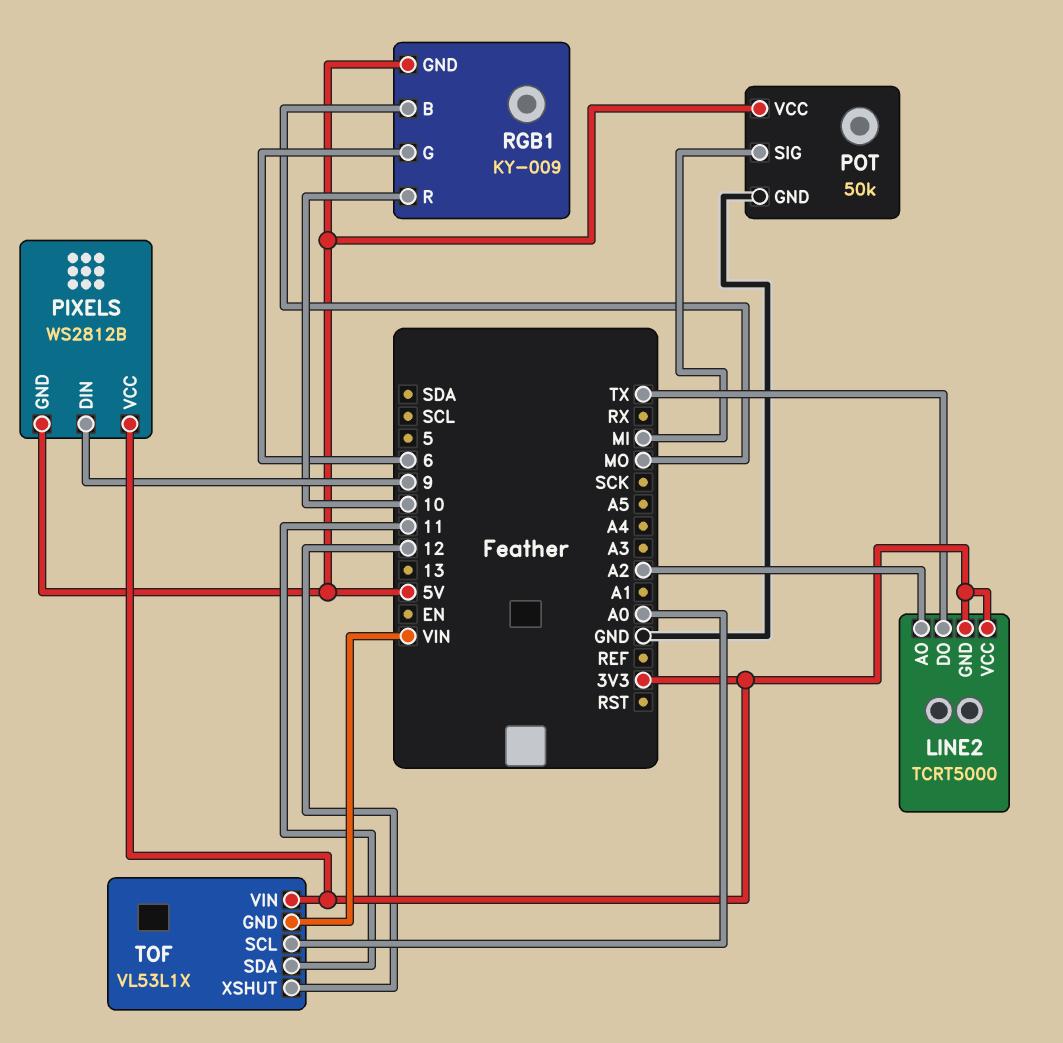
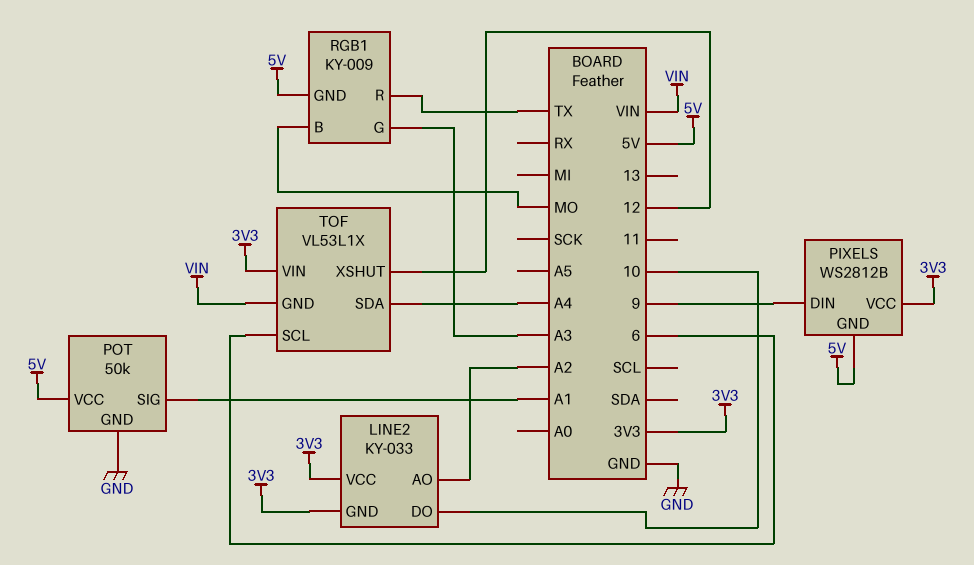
LINE2: TCRT5000 -> KY-033
LINE2 pin DO: TX -> 10
POT pin SIG: MI -> A1
RGB1 pin G: 6 -> A3
RGB1 pin R: 10 -> TX
TOF pin SCL: A0 -> 6
TOF pin SDA: 11 -> A4

